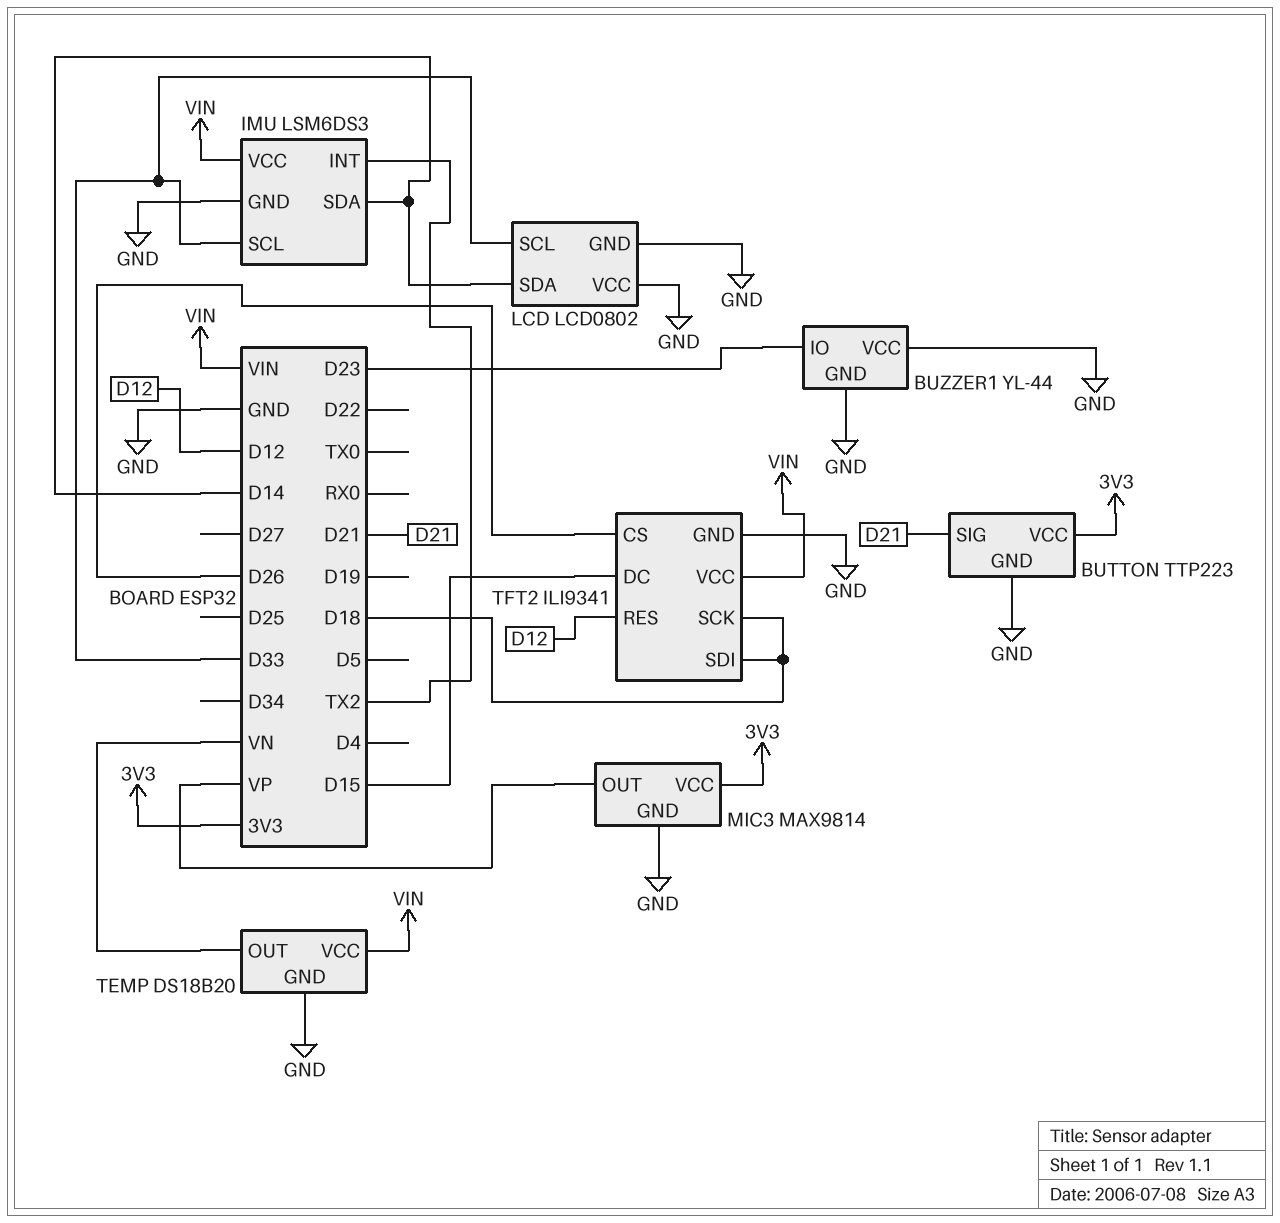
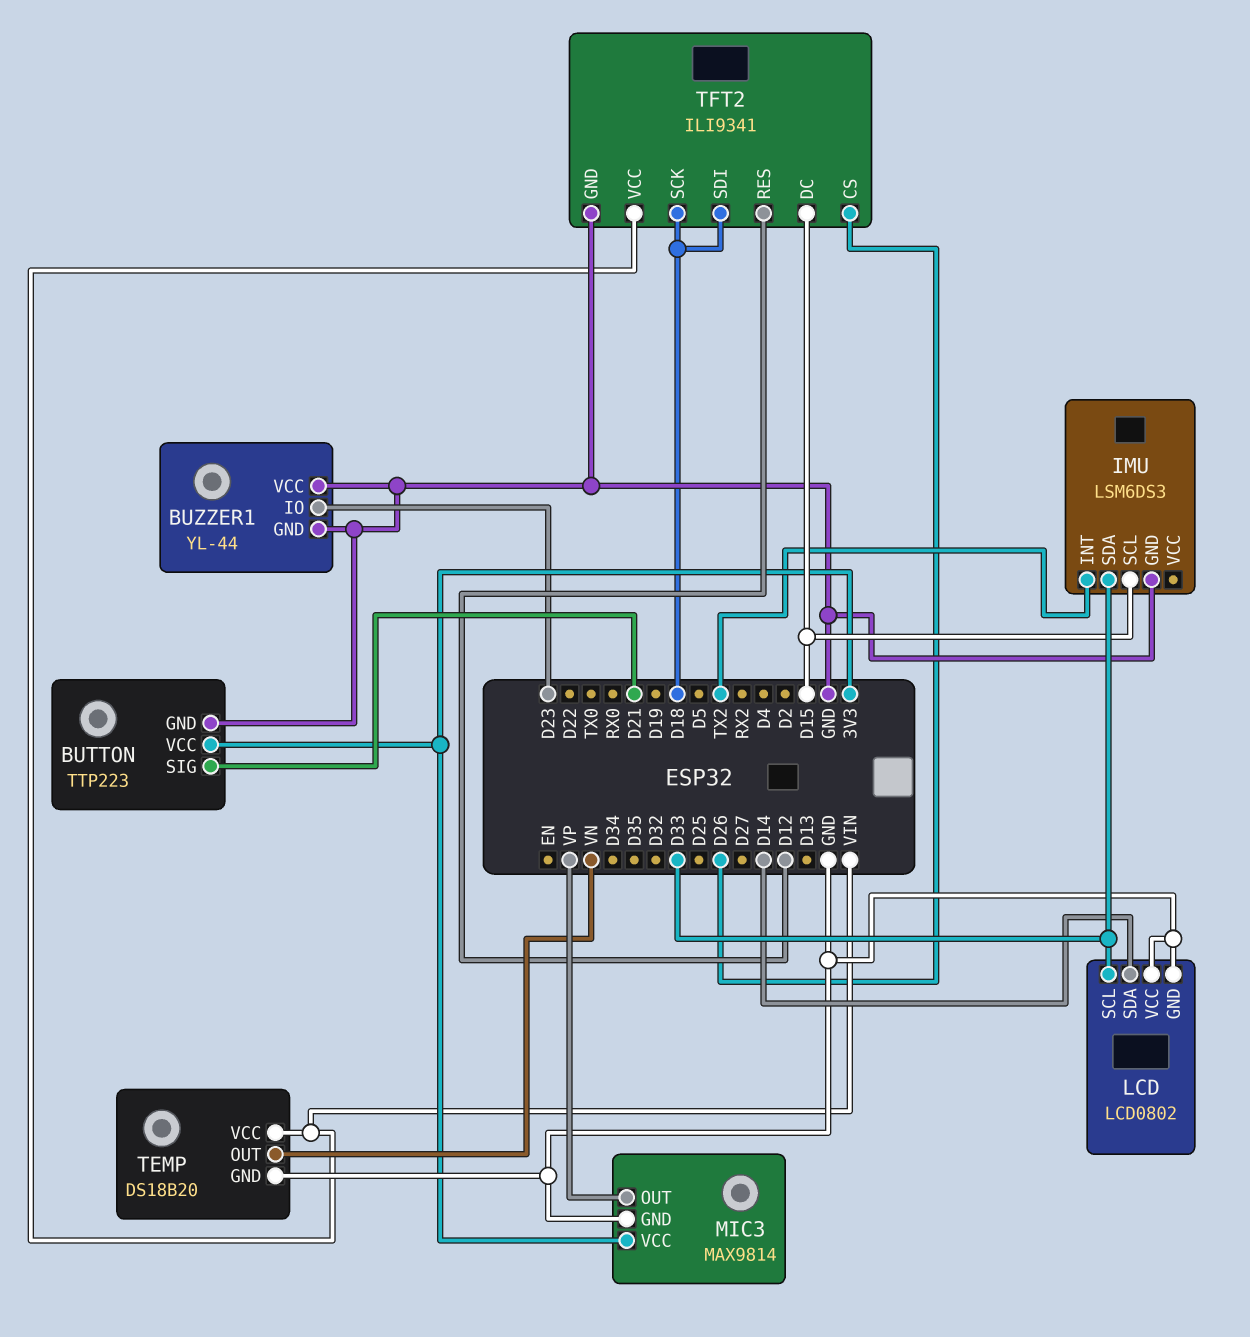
IMU pin SCL: D33 -> D15
IMU pin SDA: D14 -> D33
IMU pin VCC: VIN -> none

